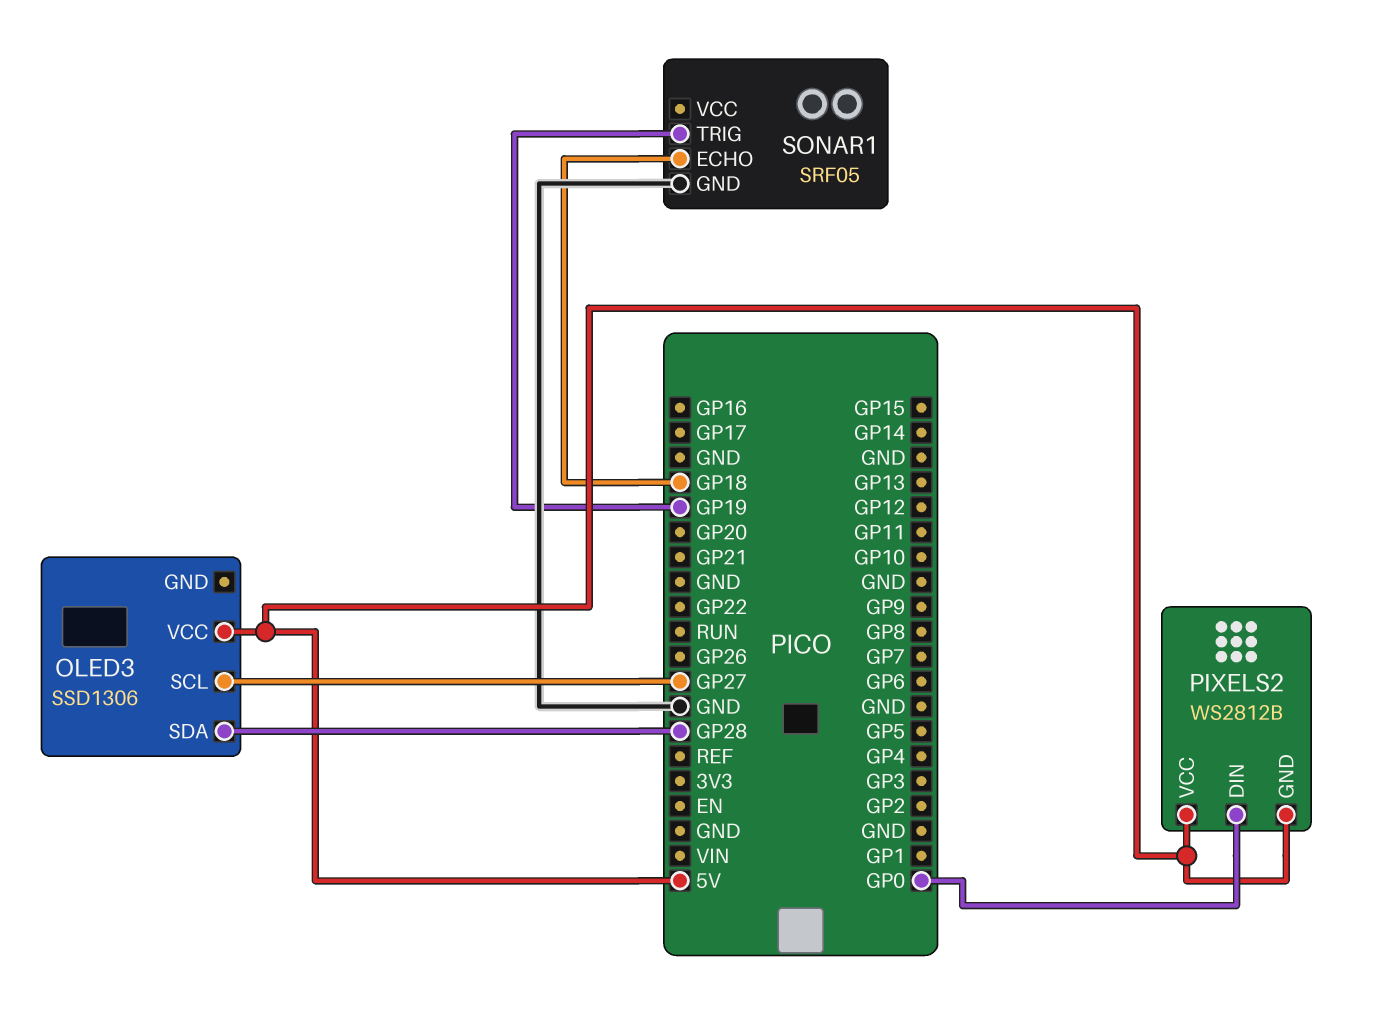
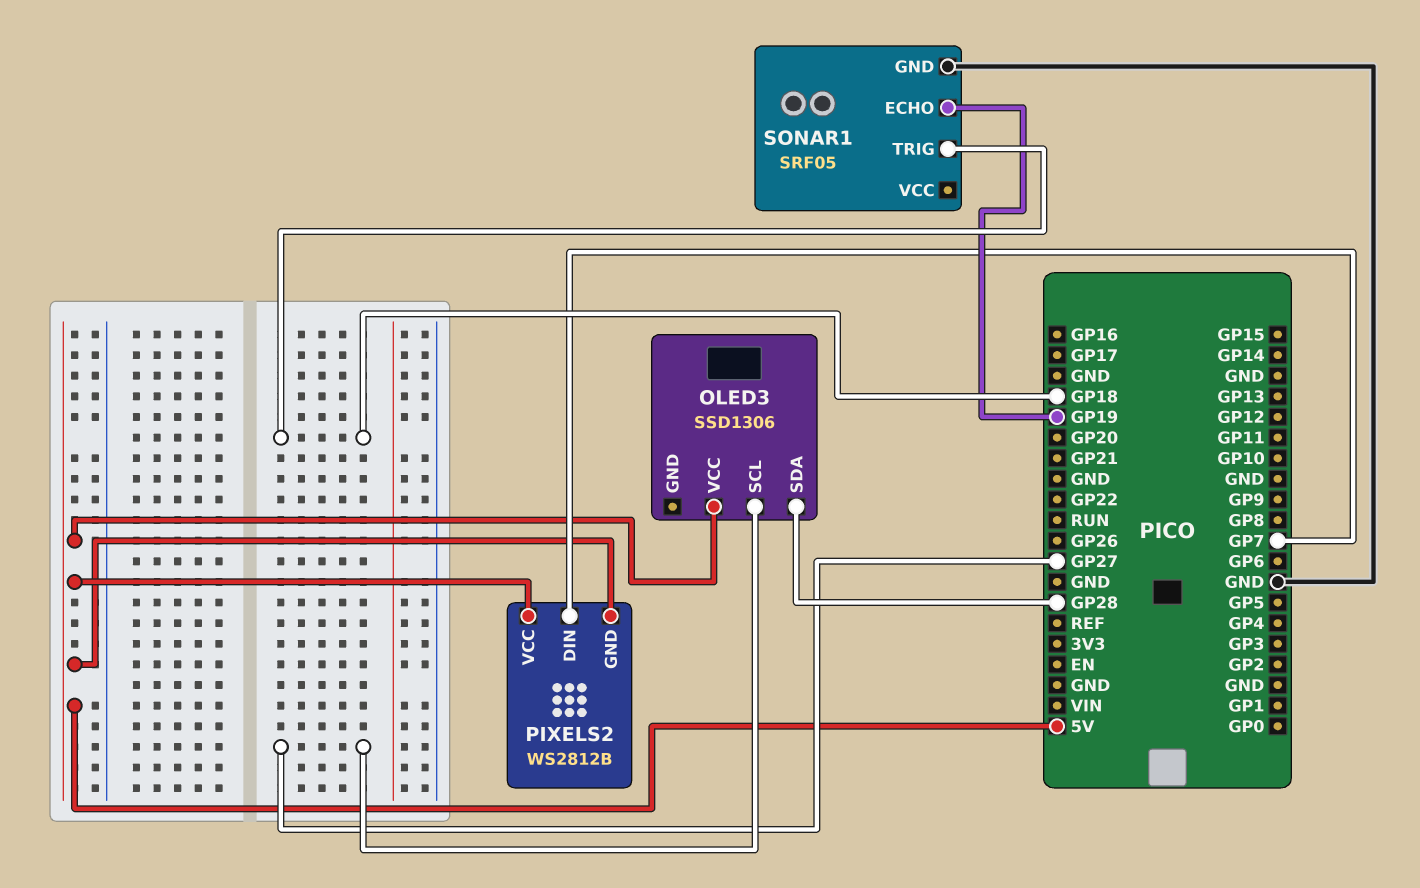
PIXELS2 pin DIN: GP0 -> GP7
SONAR1 pin ECHO: GP18 -> GP19
SONAR1 pin TRIG: GP19 -> GP18

